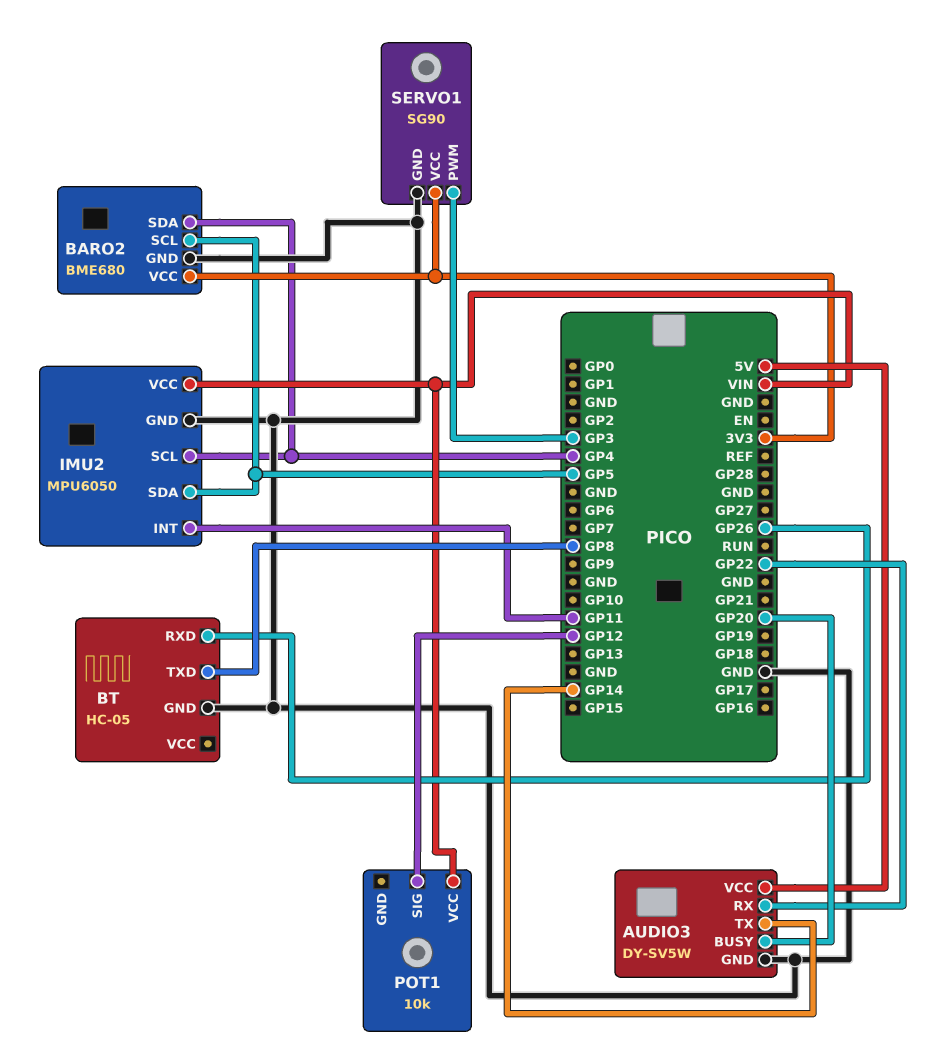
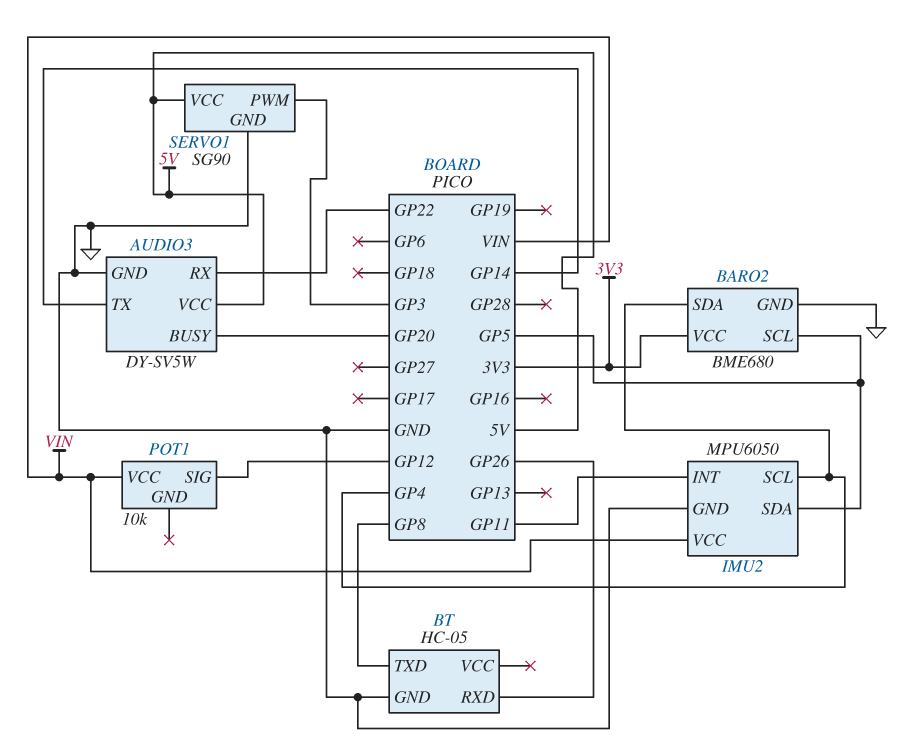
SERVO1 pin VCC: 3V3 -> 5V

